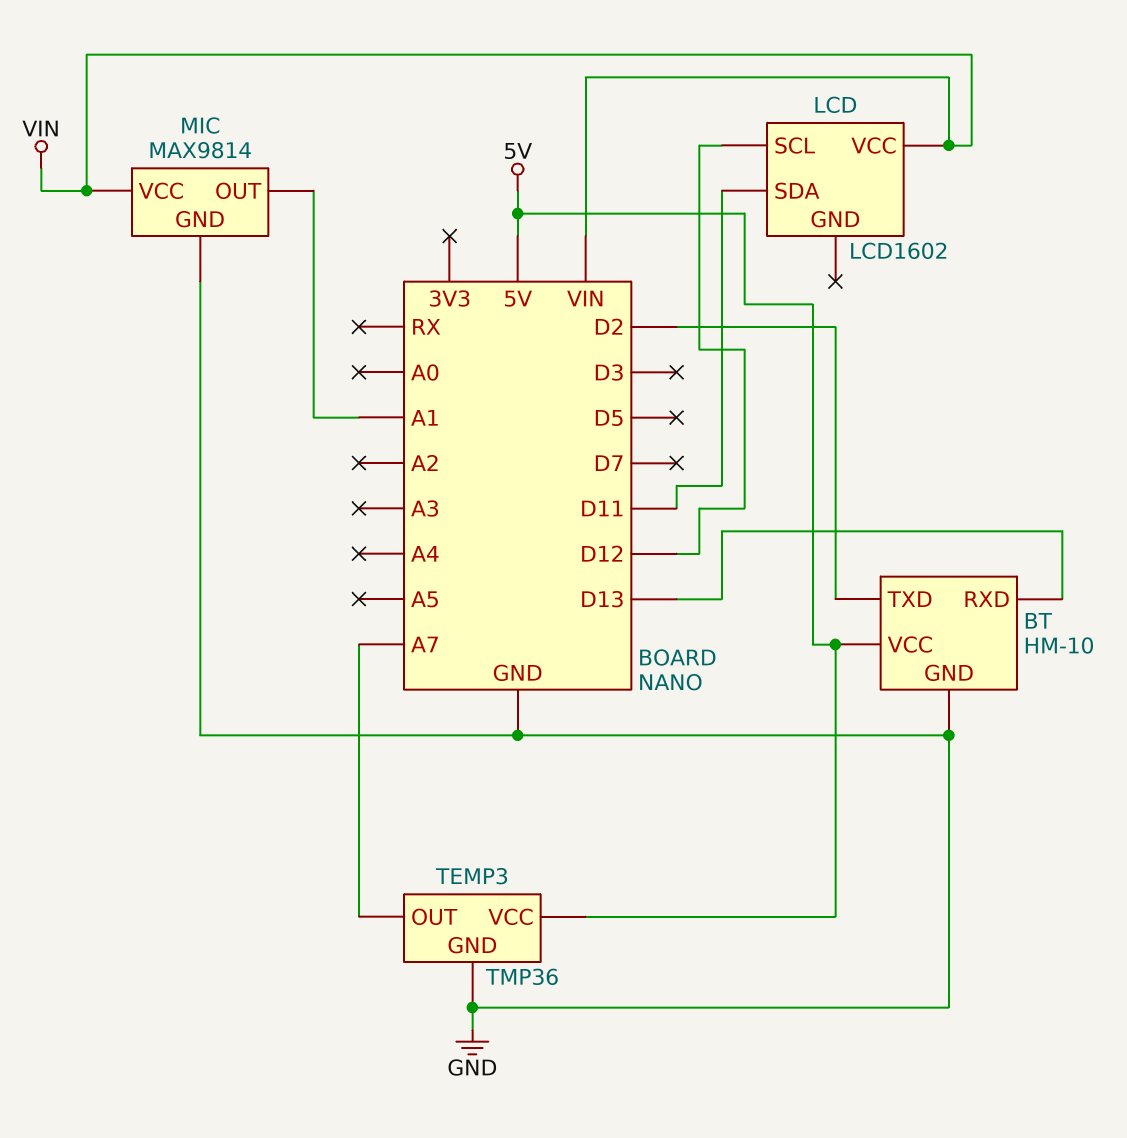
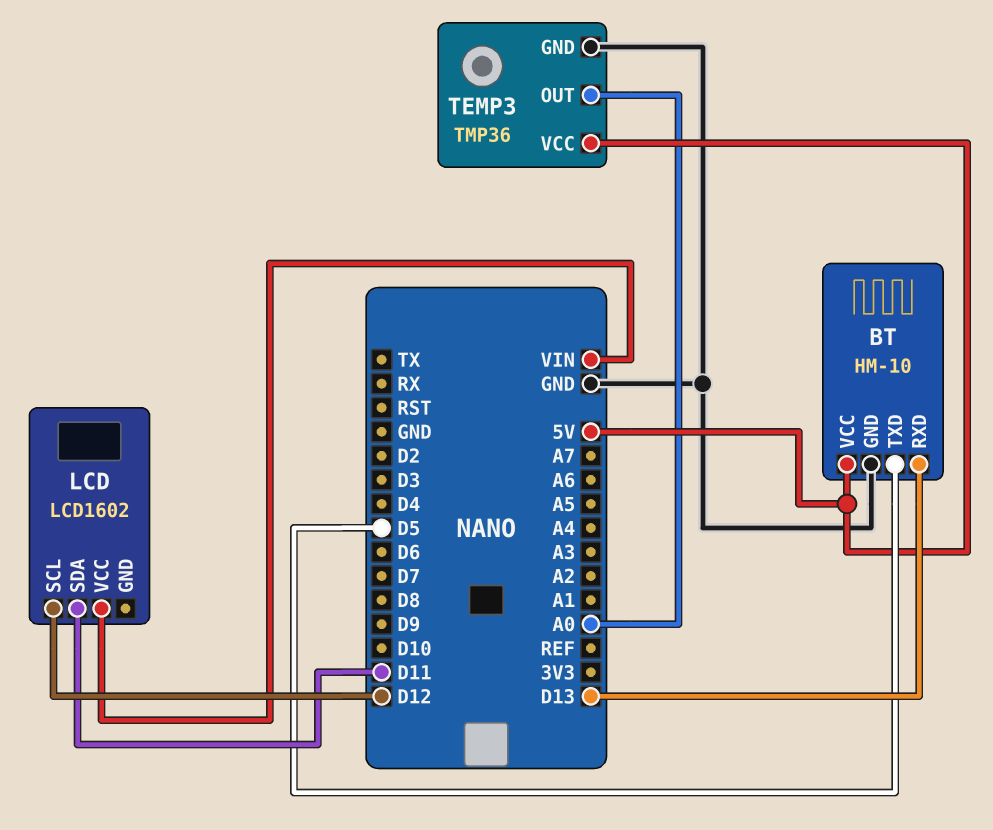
BT pin TXD: D2 -> D5
MIC: MAX9814 -> none
MIC pin GND: GND -> none
MIC pin OUT: A1 -> none
MIC pin VCC: VIN -> none
TEMP3 pin OUT: A7 -> A0

